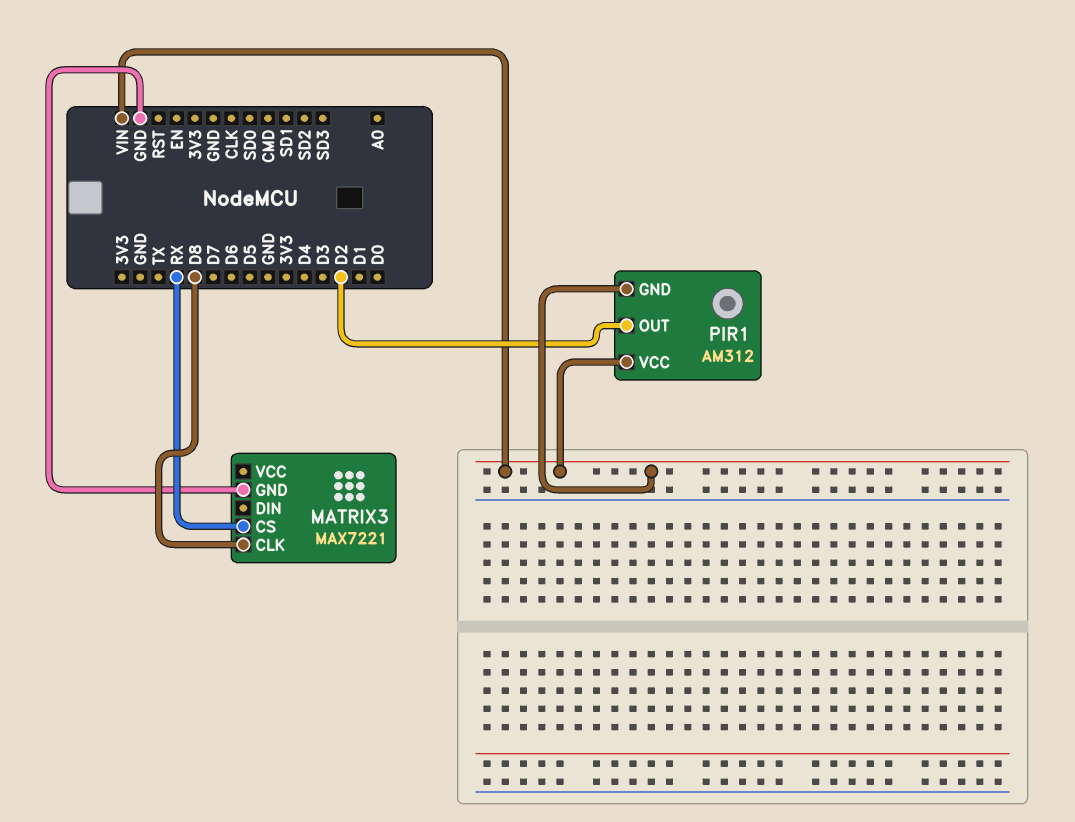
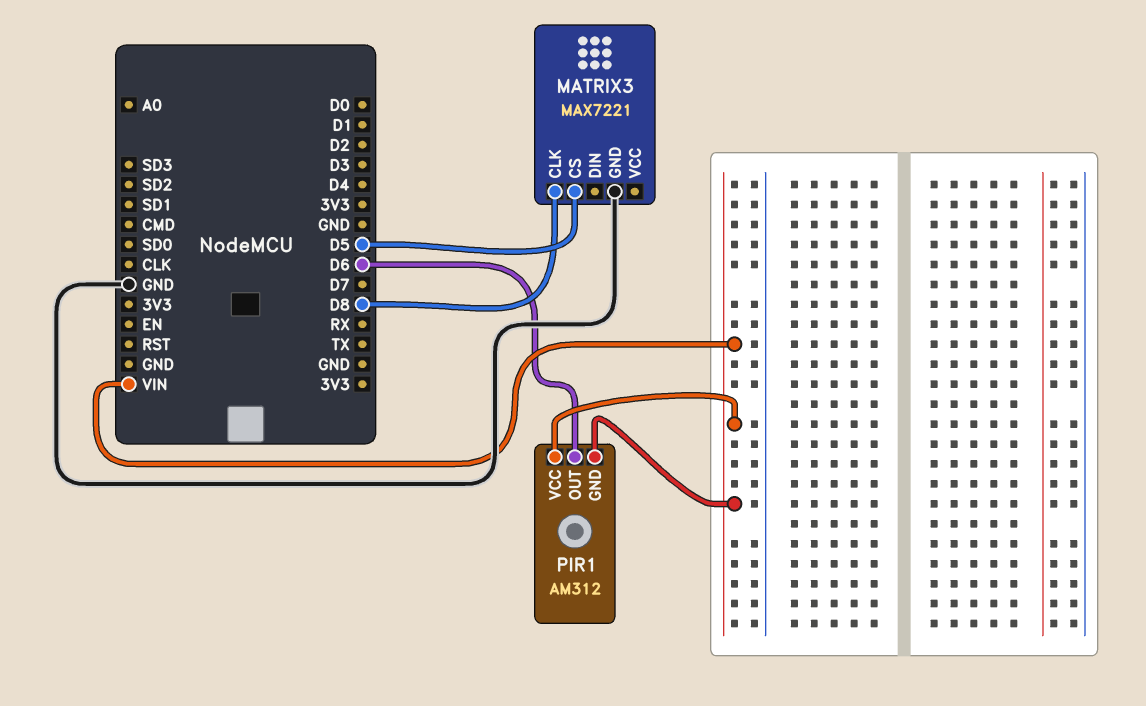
MATRIX3 pin CS: RX -> D5
PIR1 pin OUT: D2 -> D6

